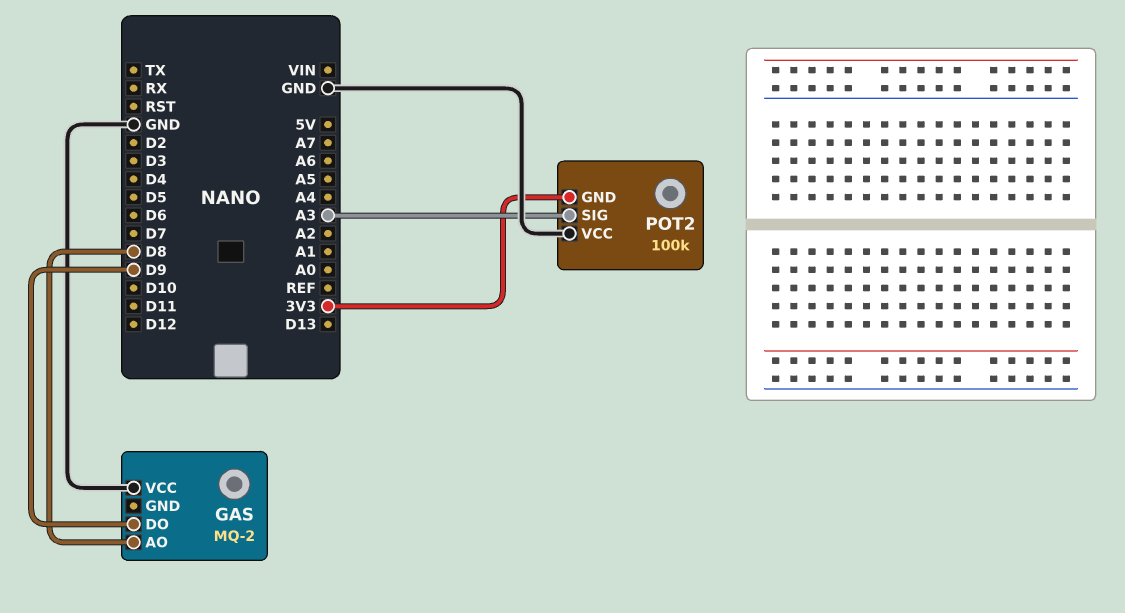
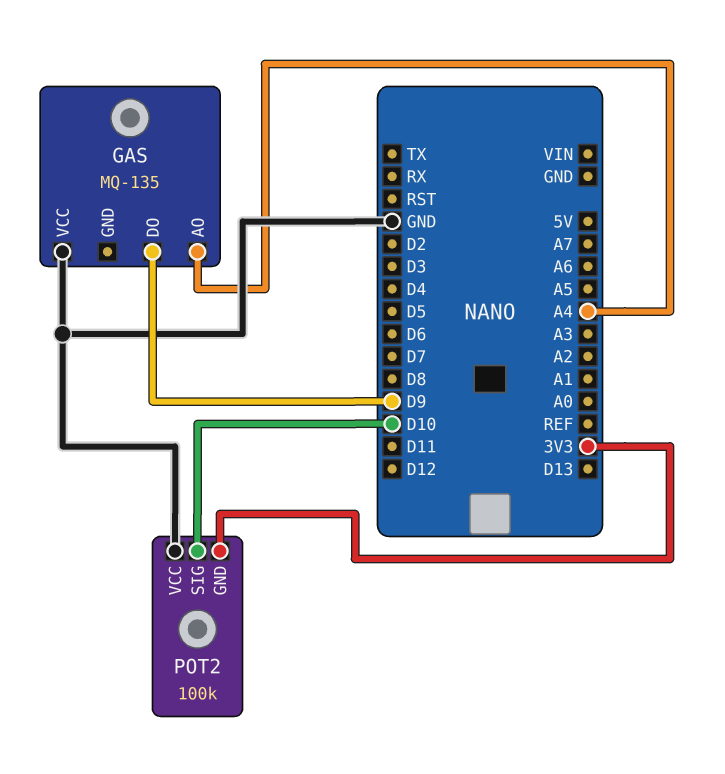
GAS: MQ-2 -> MQ-135
GAS pin AO: D8 -> A4
POT2 pin SIG: A3 -> D10

